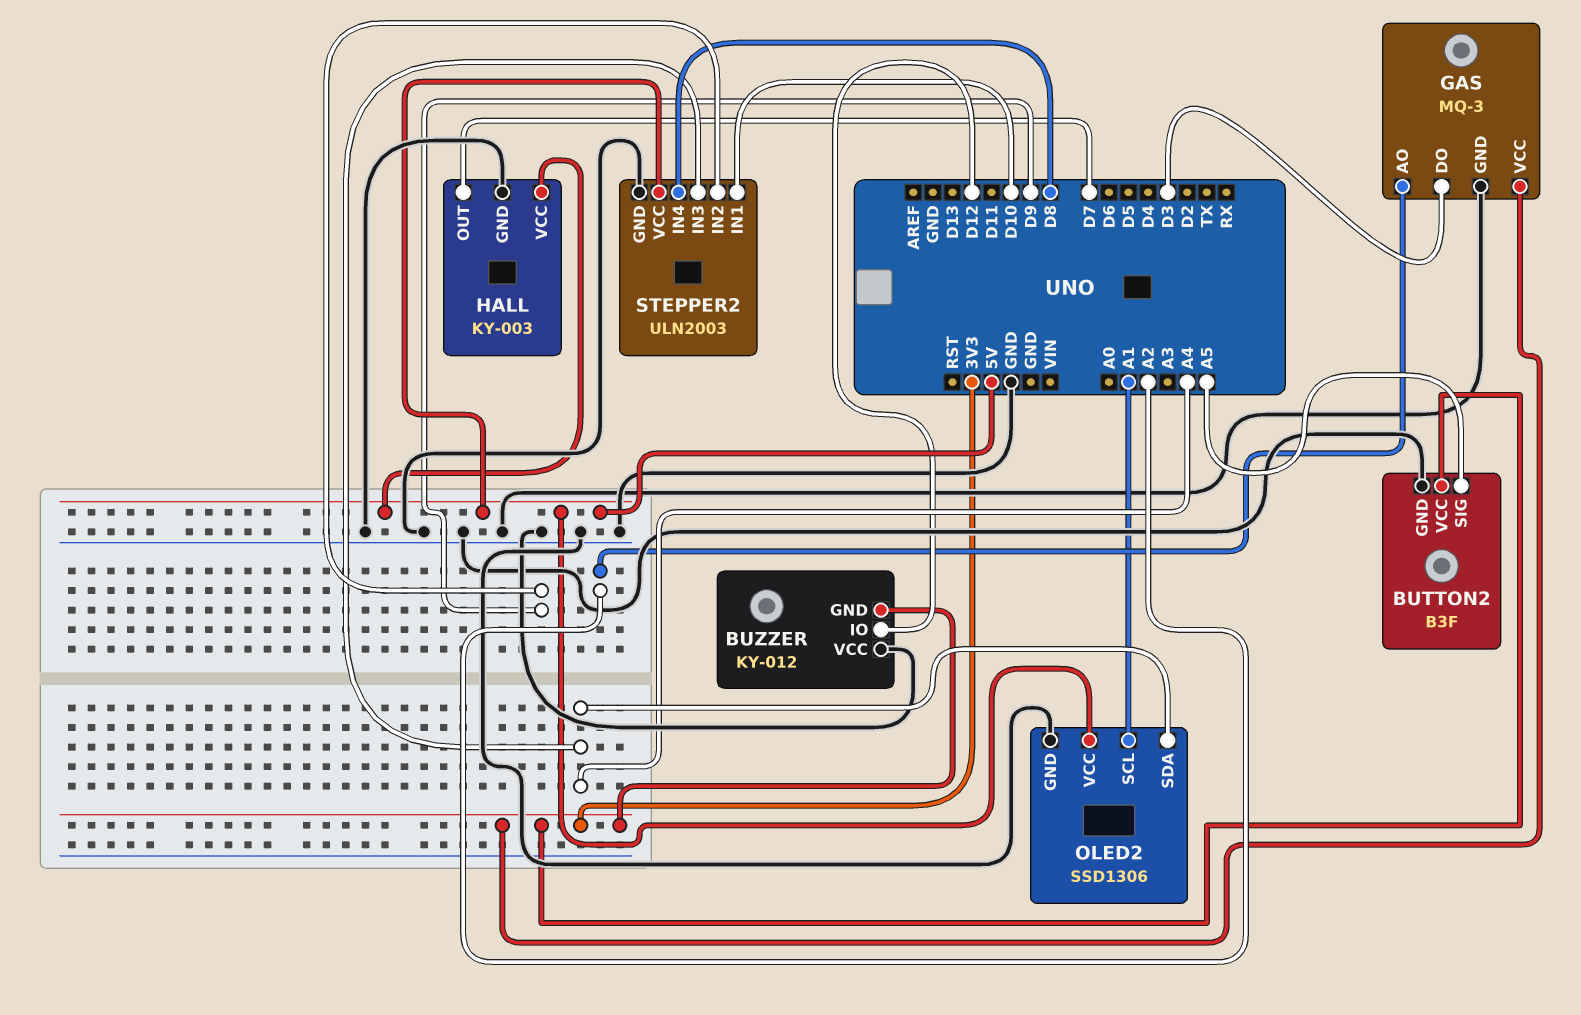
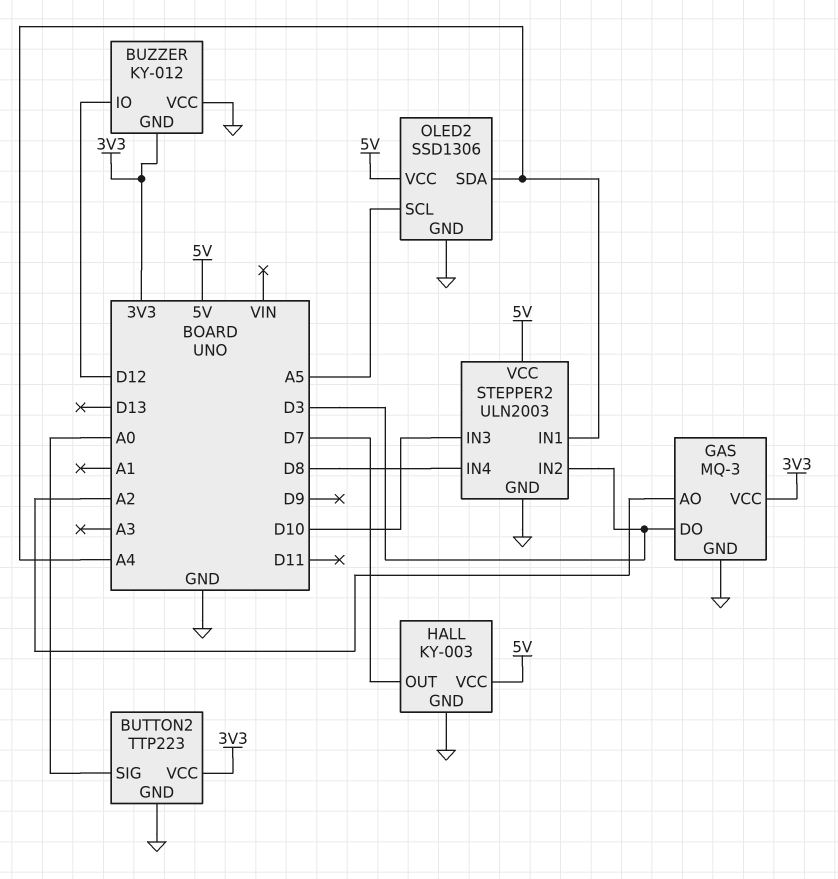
BUTTON2: B3F -> TTP223
BUTTON2 pin SIG: A5 -> A0
OLED2 pin SCL: A1 -> A5
STEPPER2 pin IN1: D10 -> A4
STEPPER2 pin IN2: D9 -> D3
STEPPER2 pin IN3: A4 -> D10

